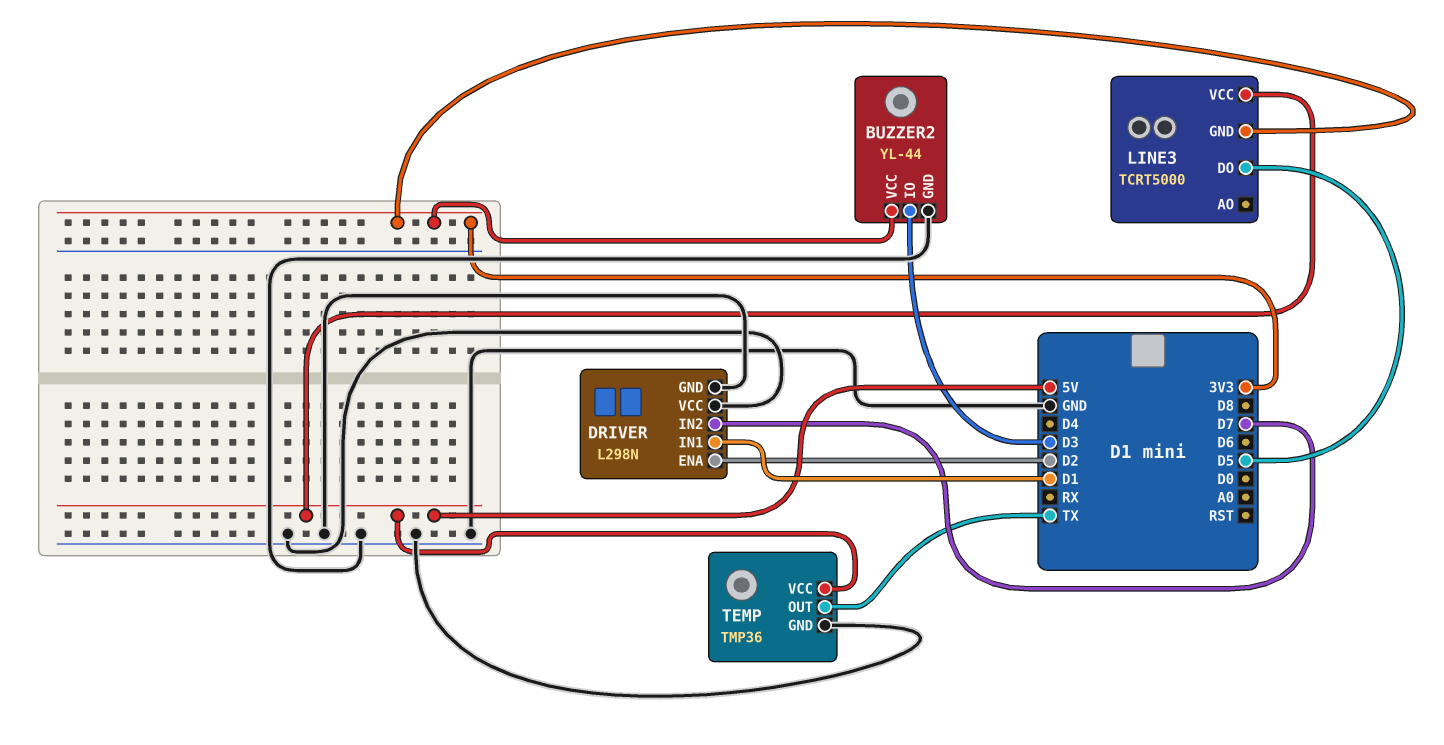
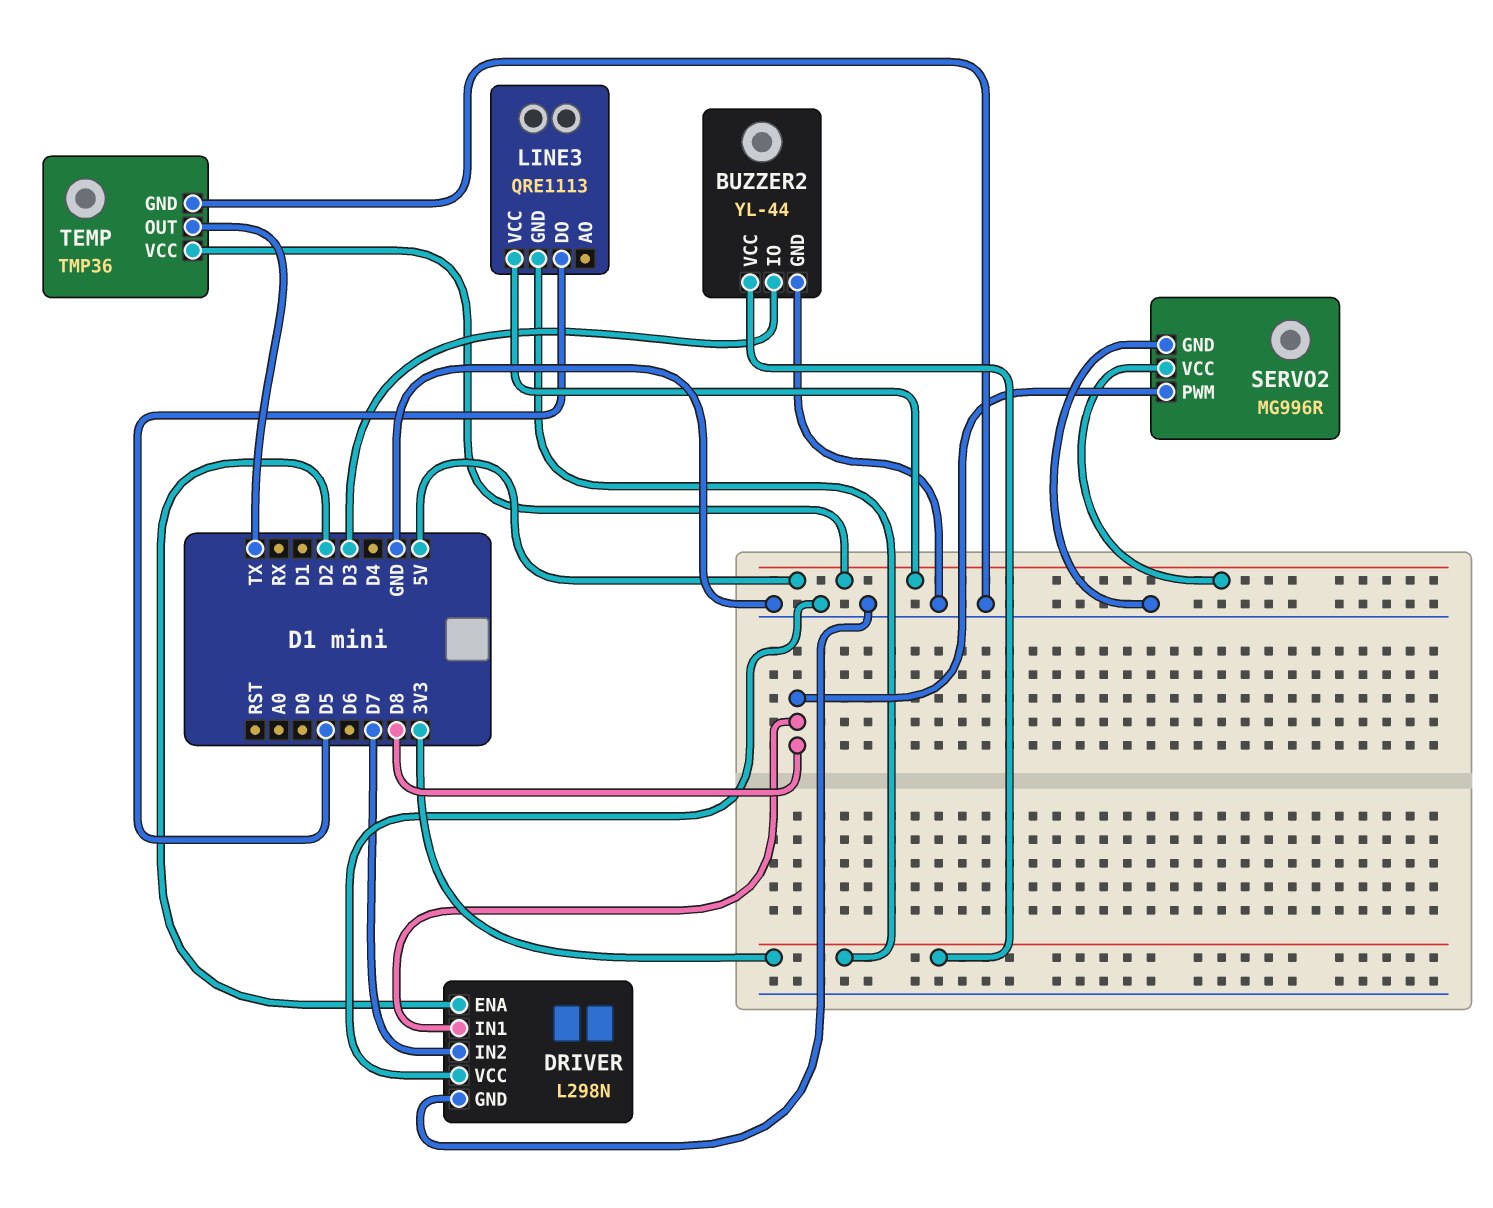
DRIVER pin IN1: D1 -> D8
LINE3: TCRT5000 -> QRE1113
SERVO2: none -> MG996R
SERVO2 pin GND: none -> GND
SERVO2 pin PWM: none -> D8
SERVO2 pin VCC: none -> 5V

